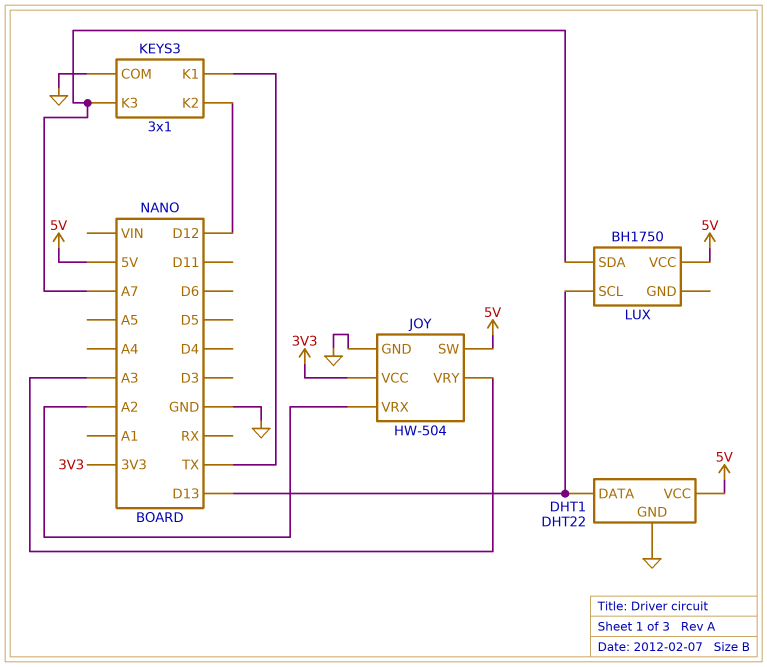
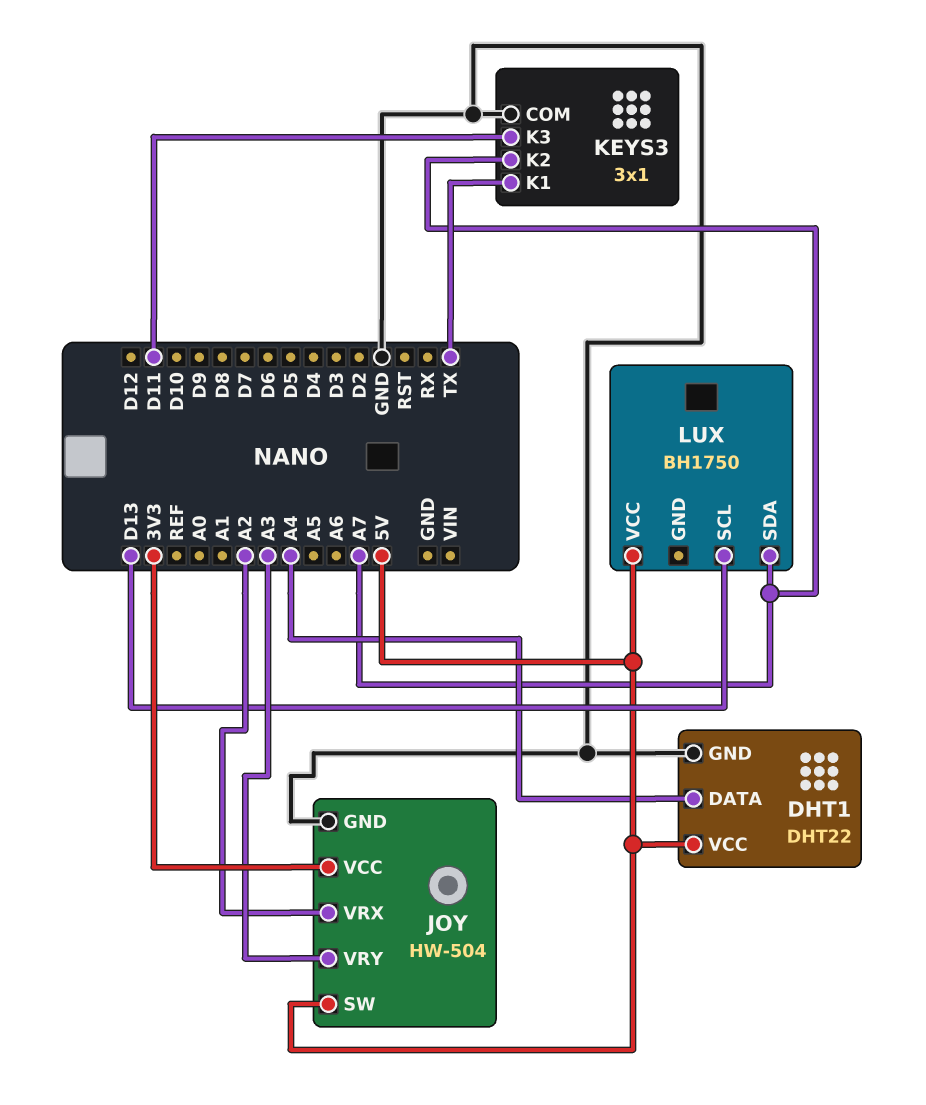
DHT1 pin DATA: D13 -> A4
KEYS3 pin K2: D12 -> A7
KEYS3 pin K3: A7 -> D11

